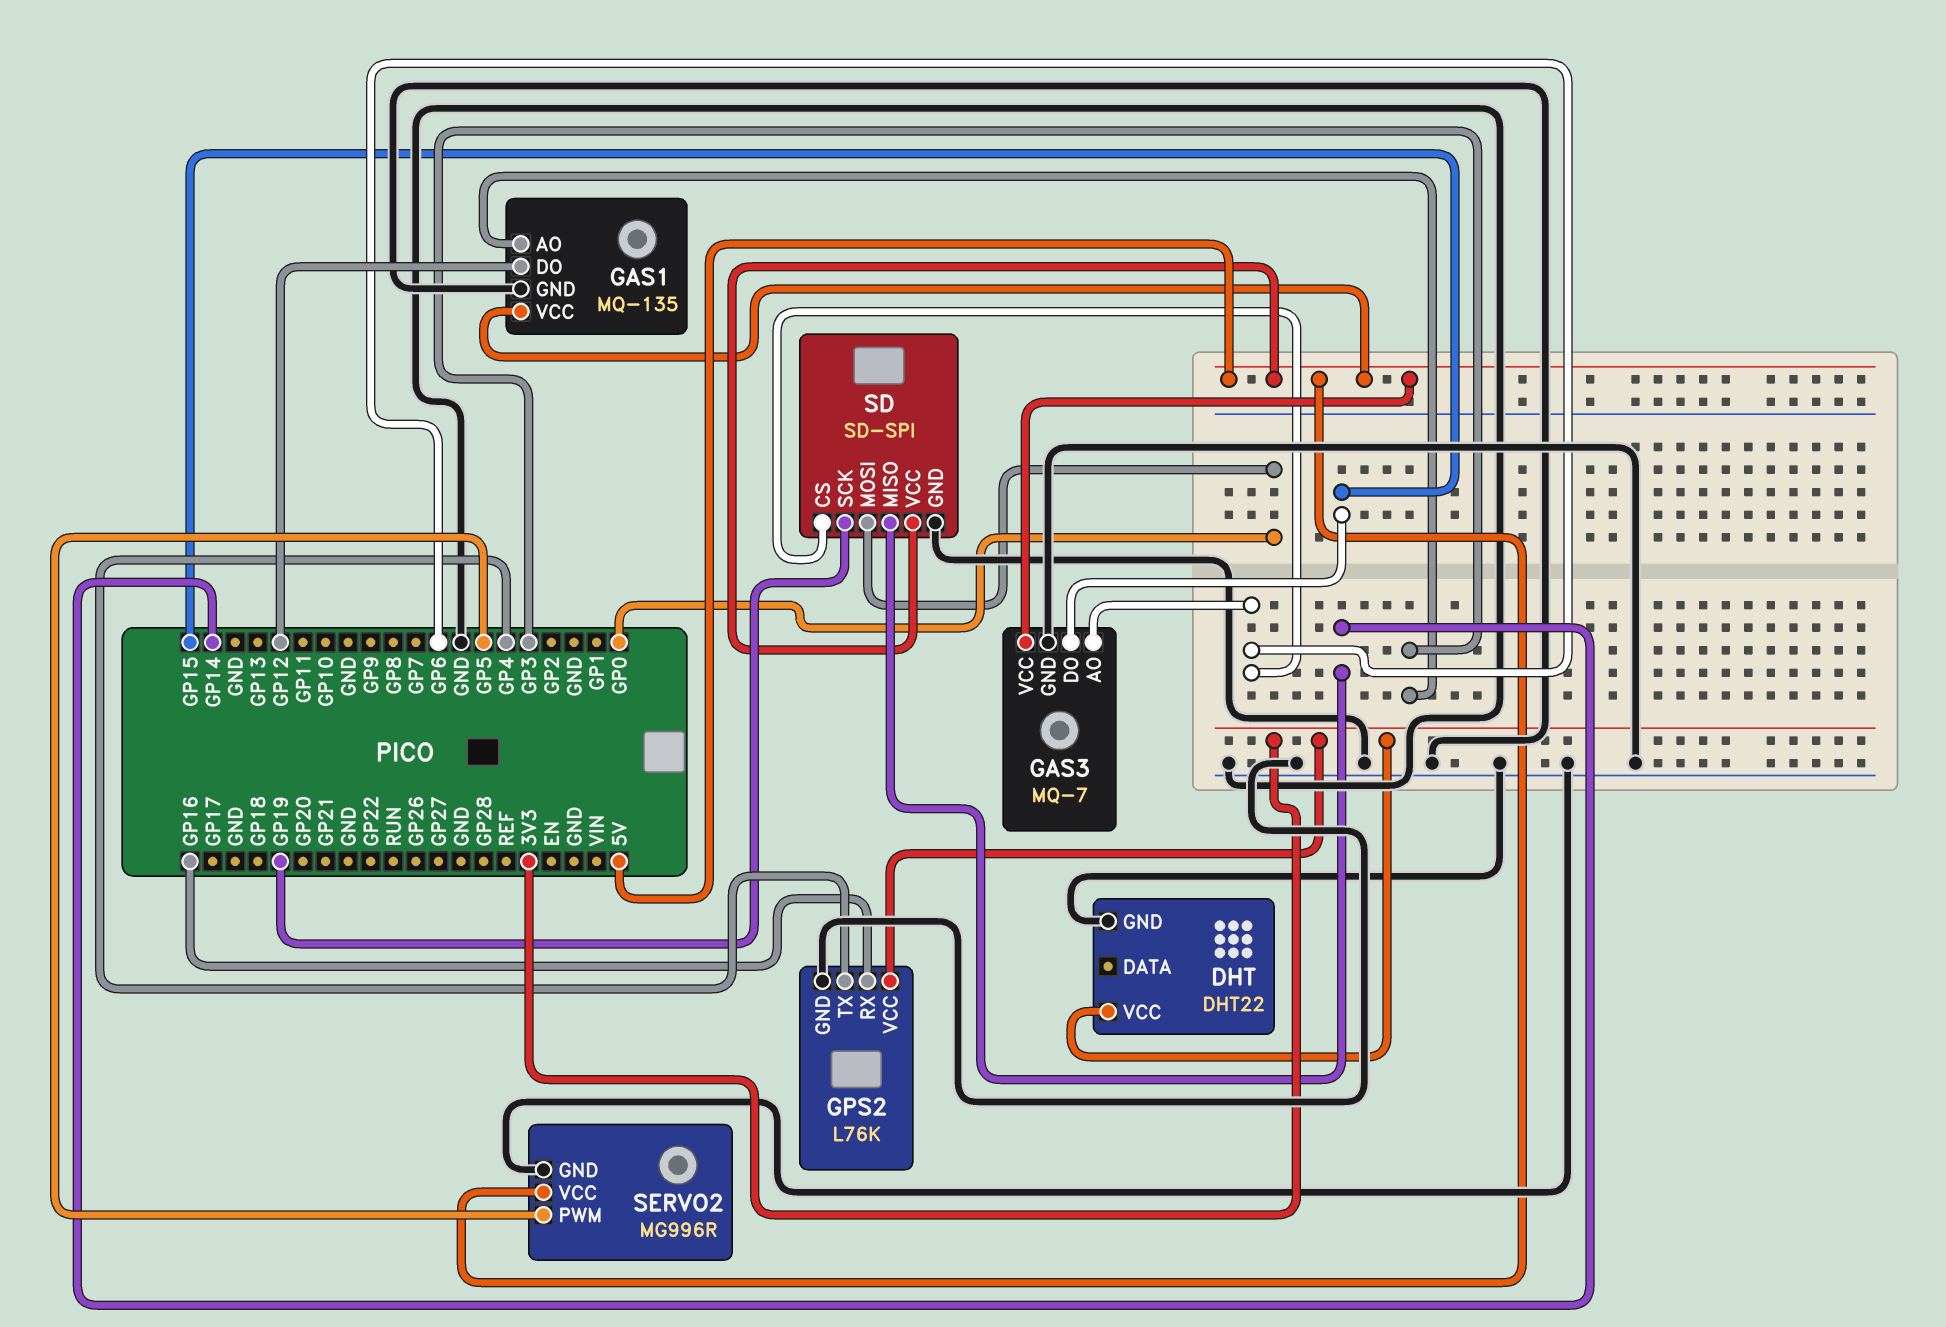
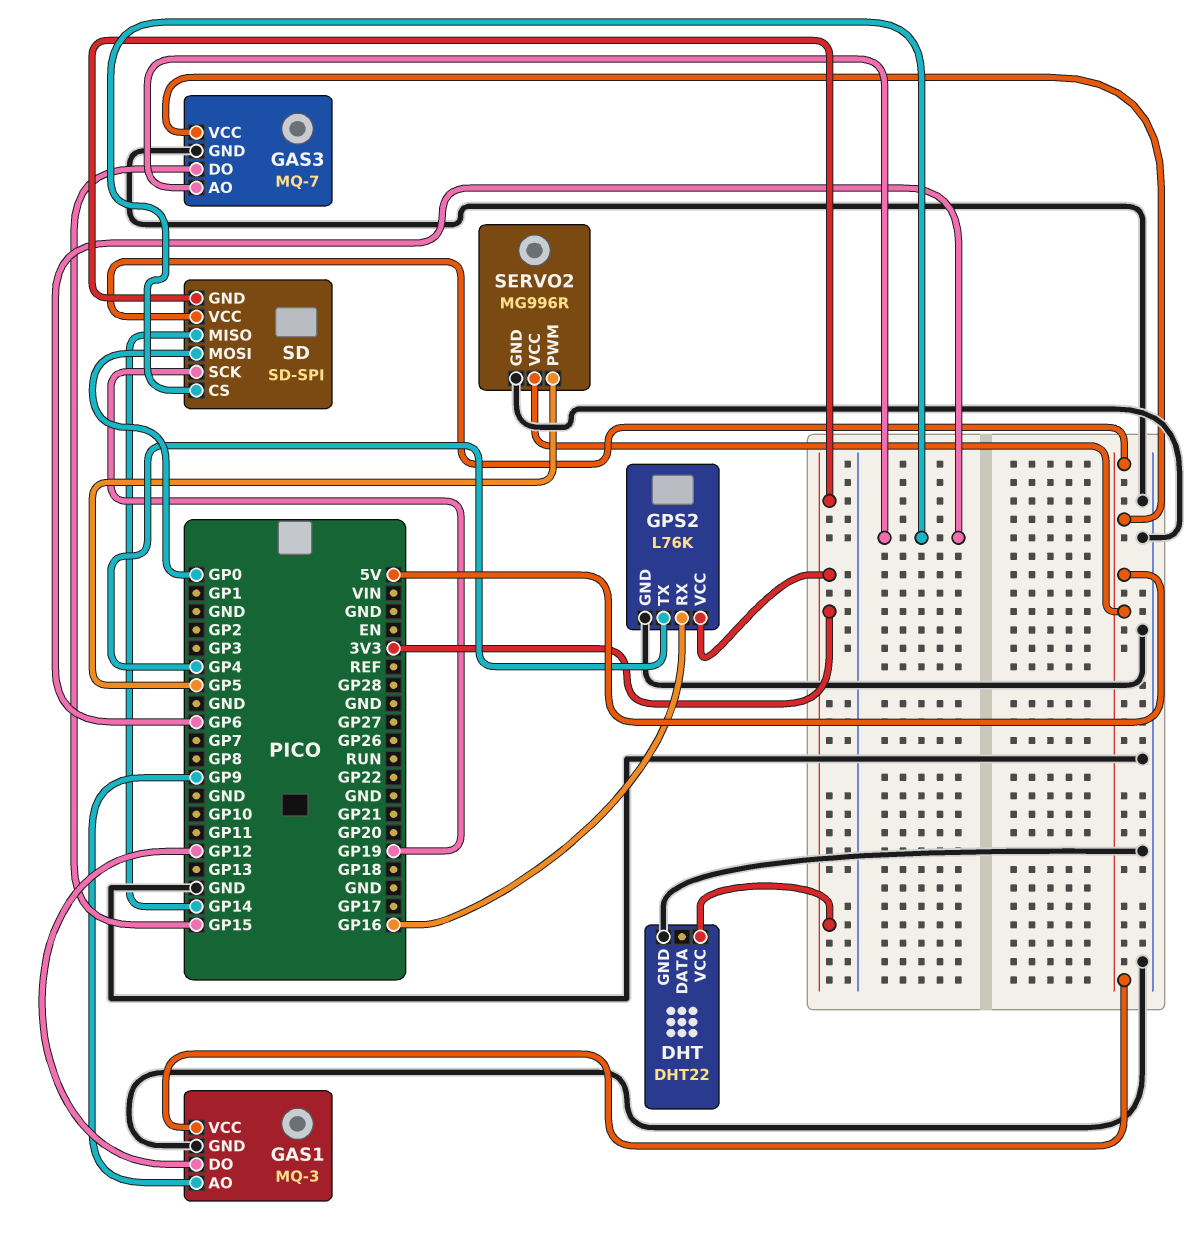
GAS1: MQ-135 -> MQ-3
GAS1 pin AO: GP3 -> GP9
SD pin GND: GND -> 3V3

